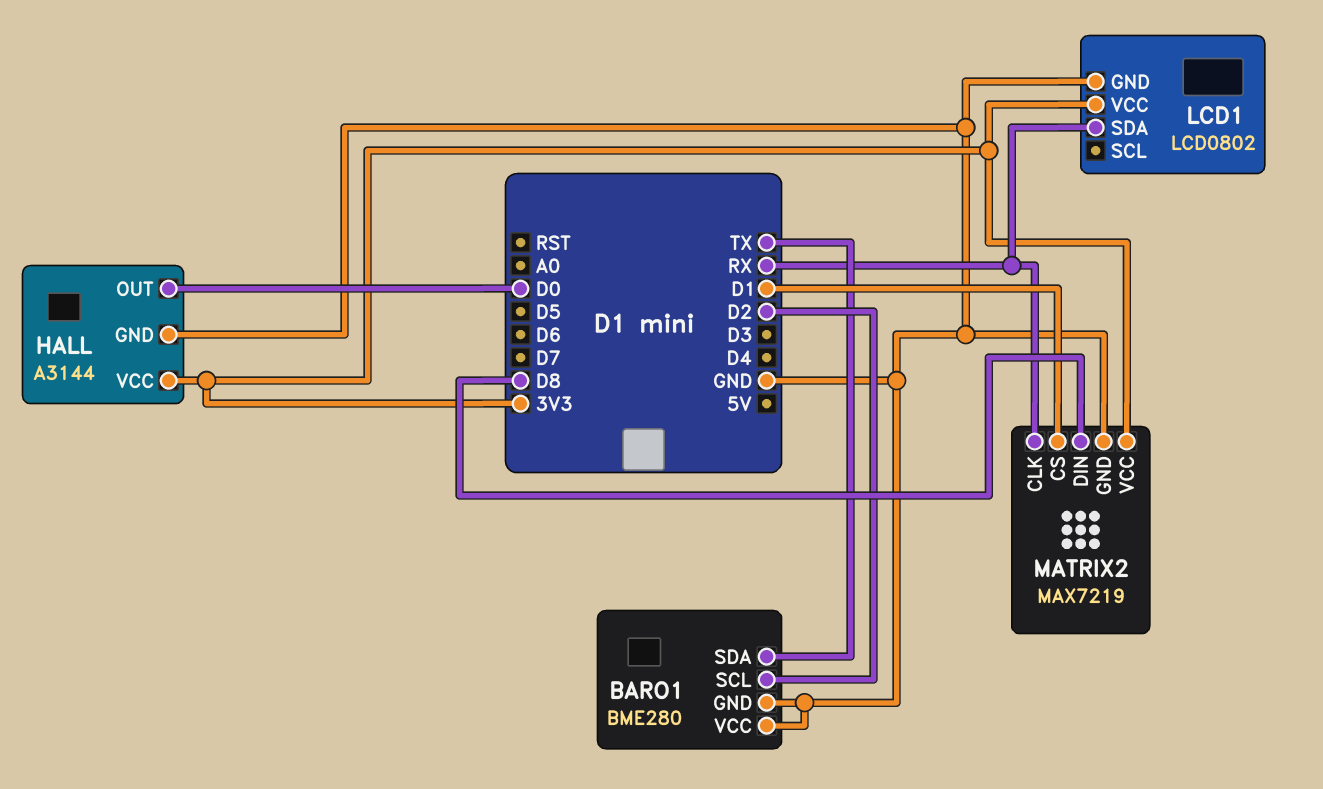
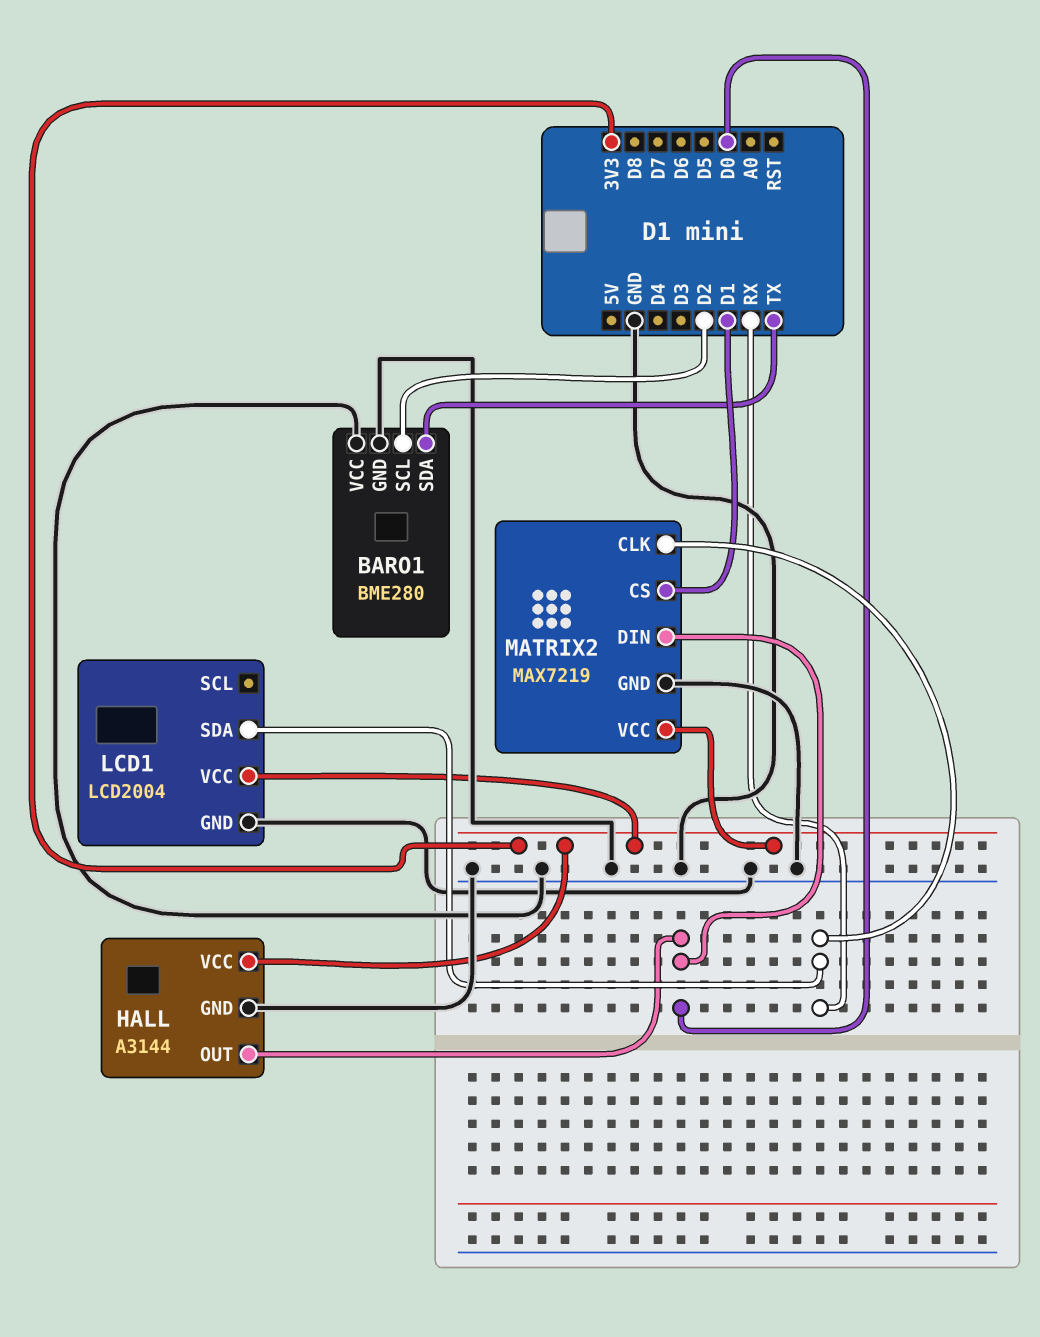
LCD1: LCD0802 -> LCD2004
MATRIX2 pin DIN: D8 -> D0

